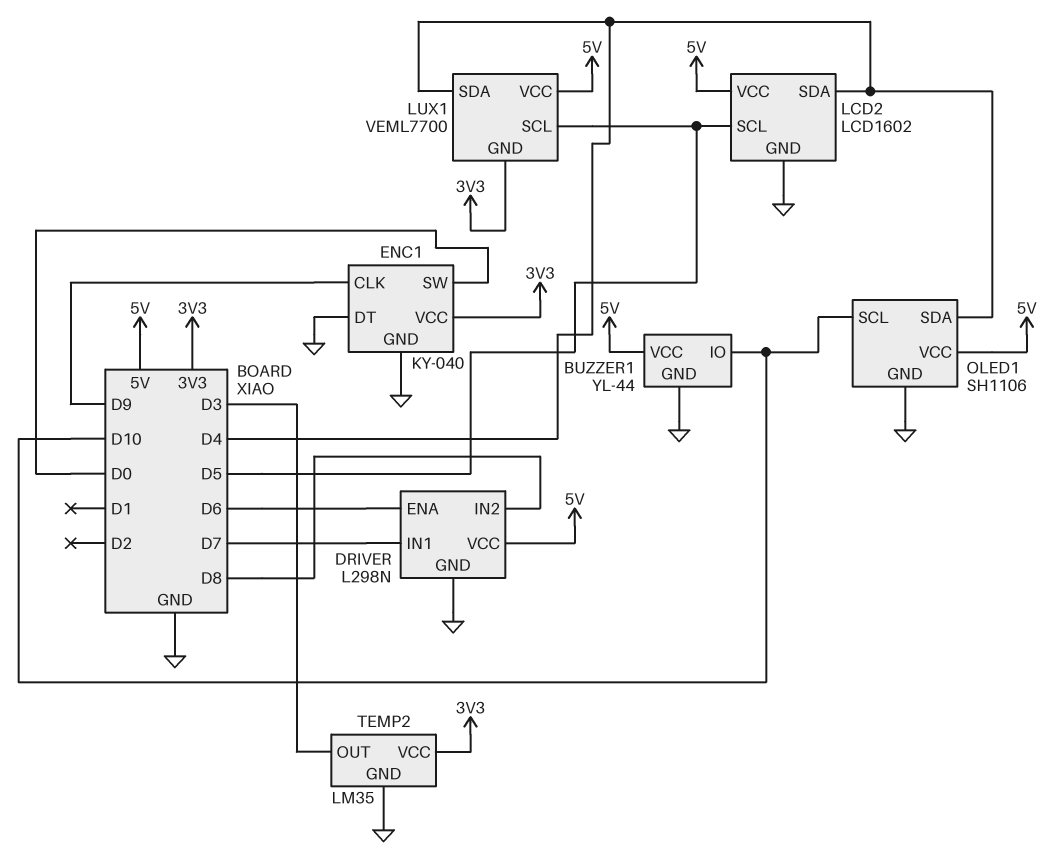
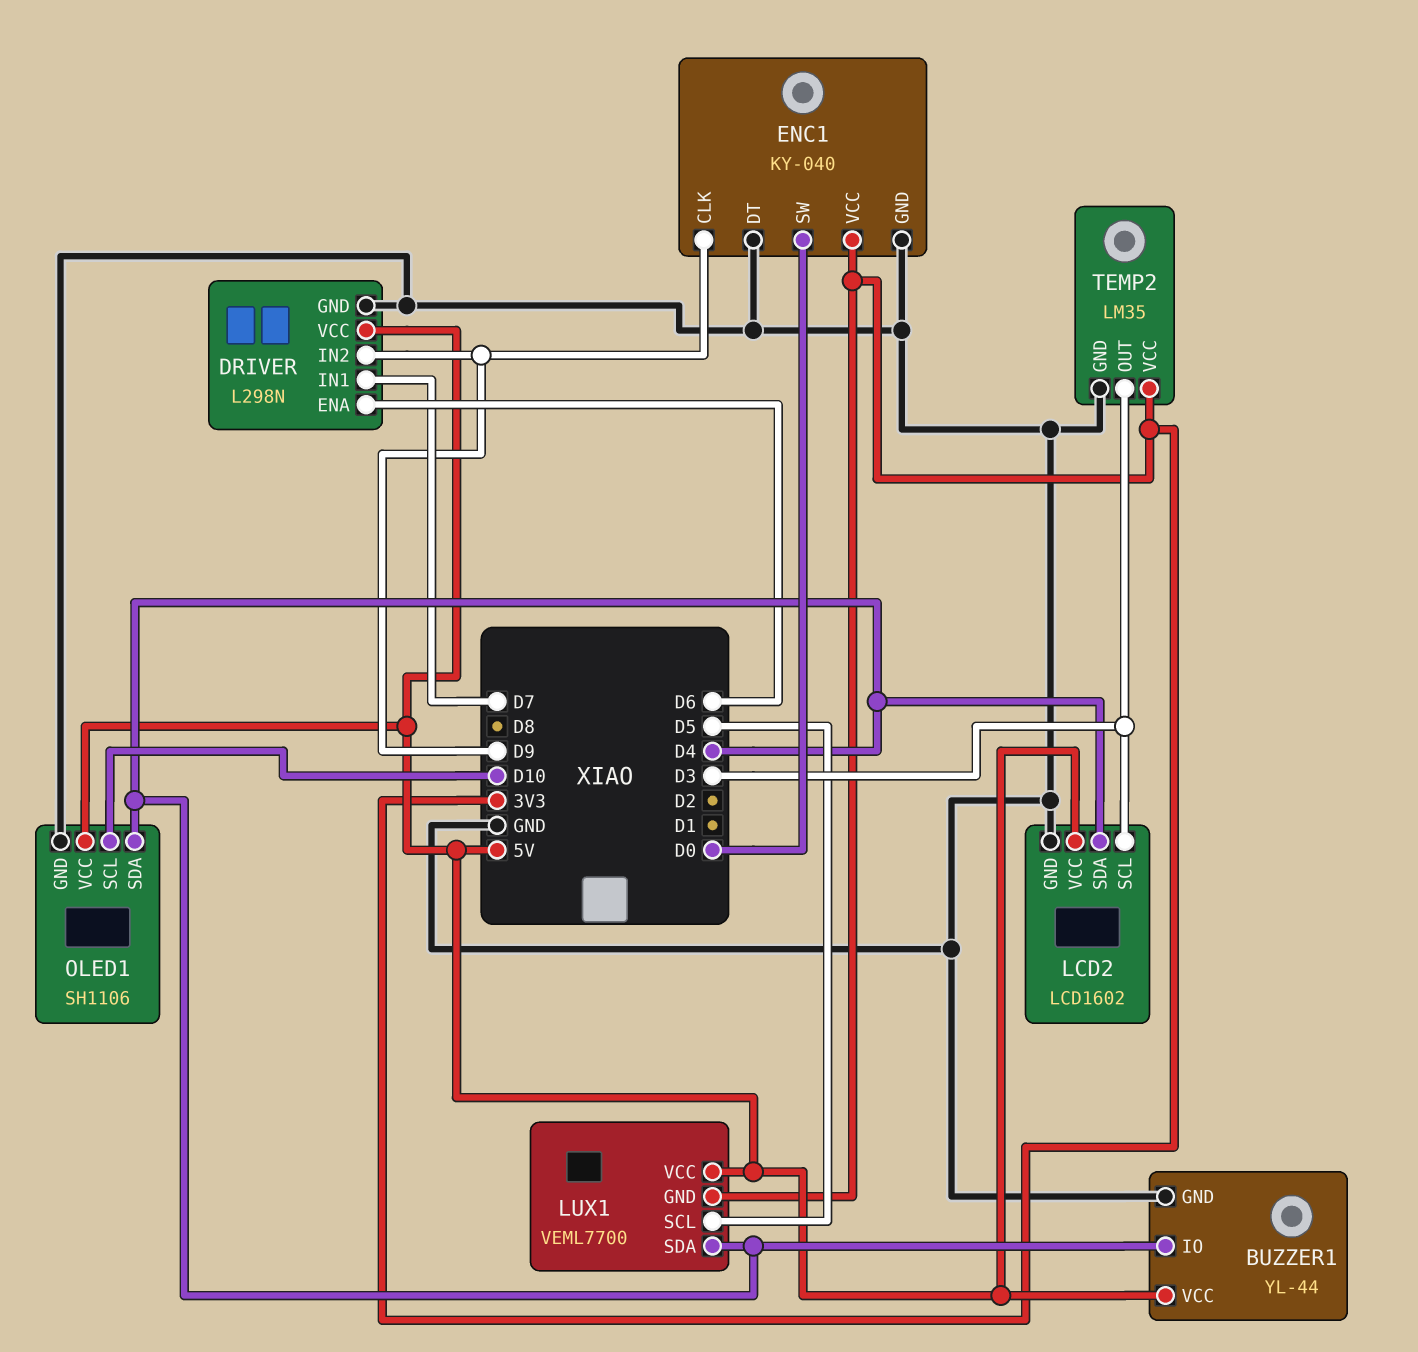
BUZZER1 pin IO: D10 -> D4
DRIVER pin IN2: D8 -> D9
LCD2 pin SCL: D5 -> D3

